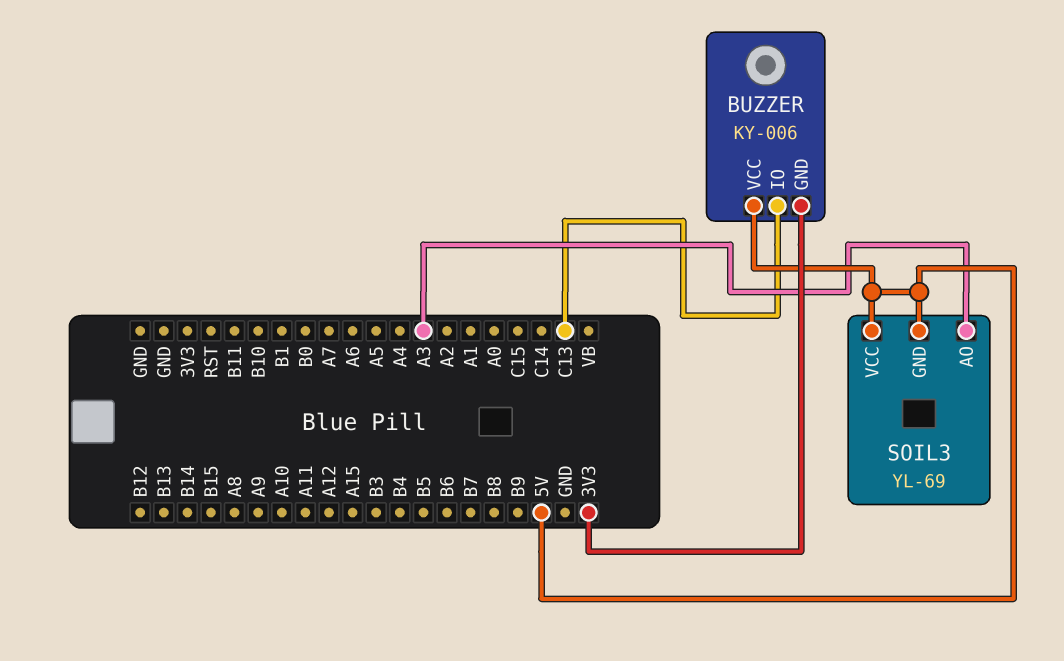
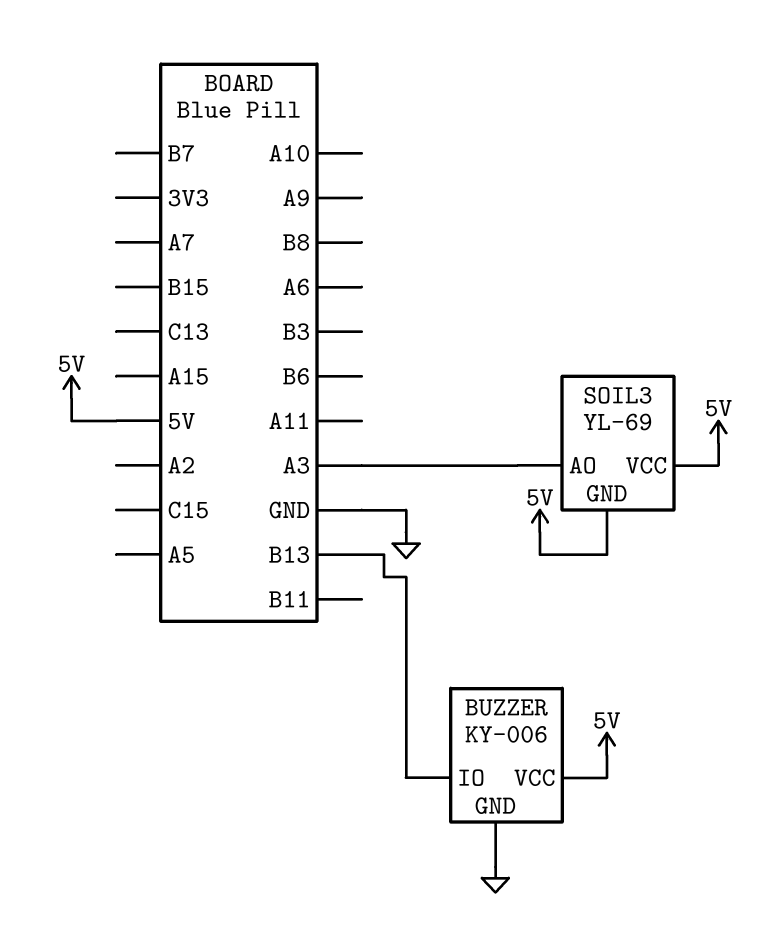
BUZZER pin GND: 3V3 -> GND
BUZZER pin IO: C13 -> B13

